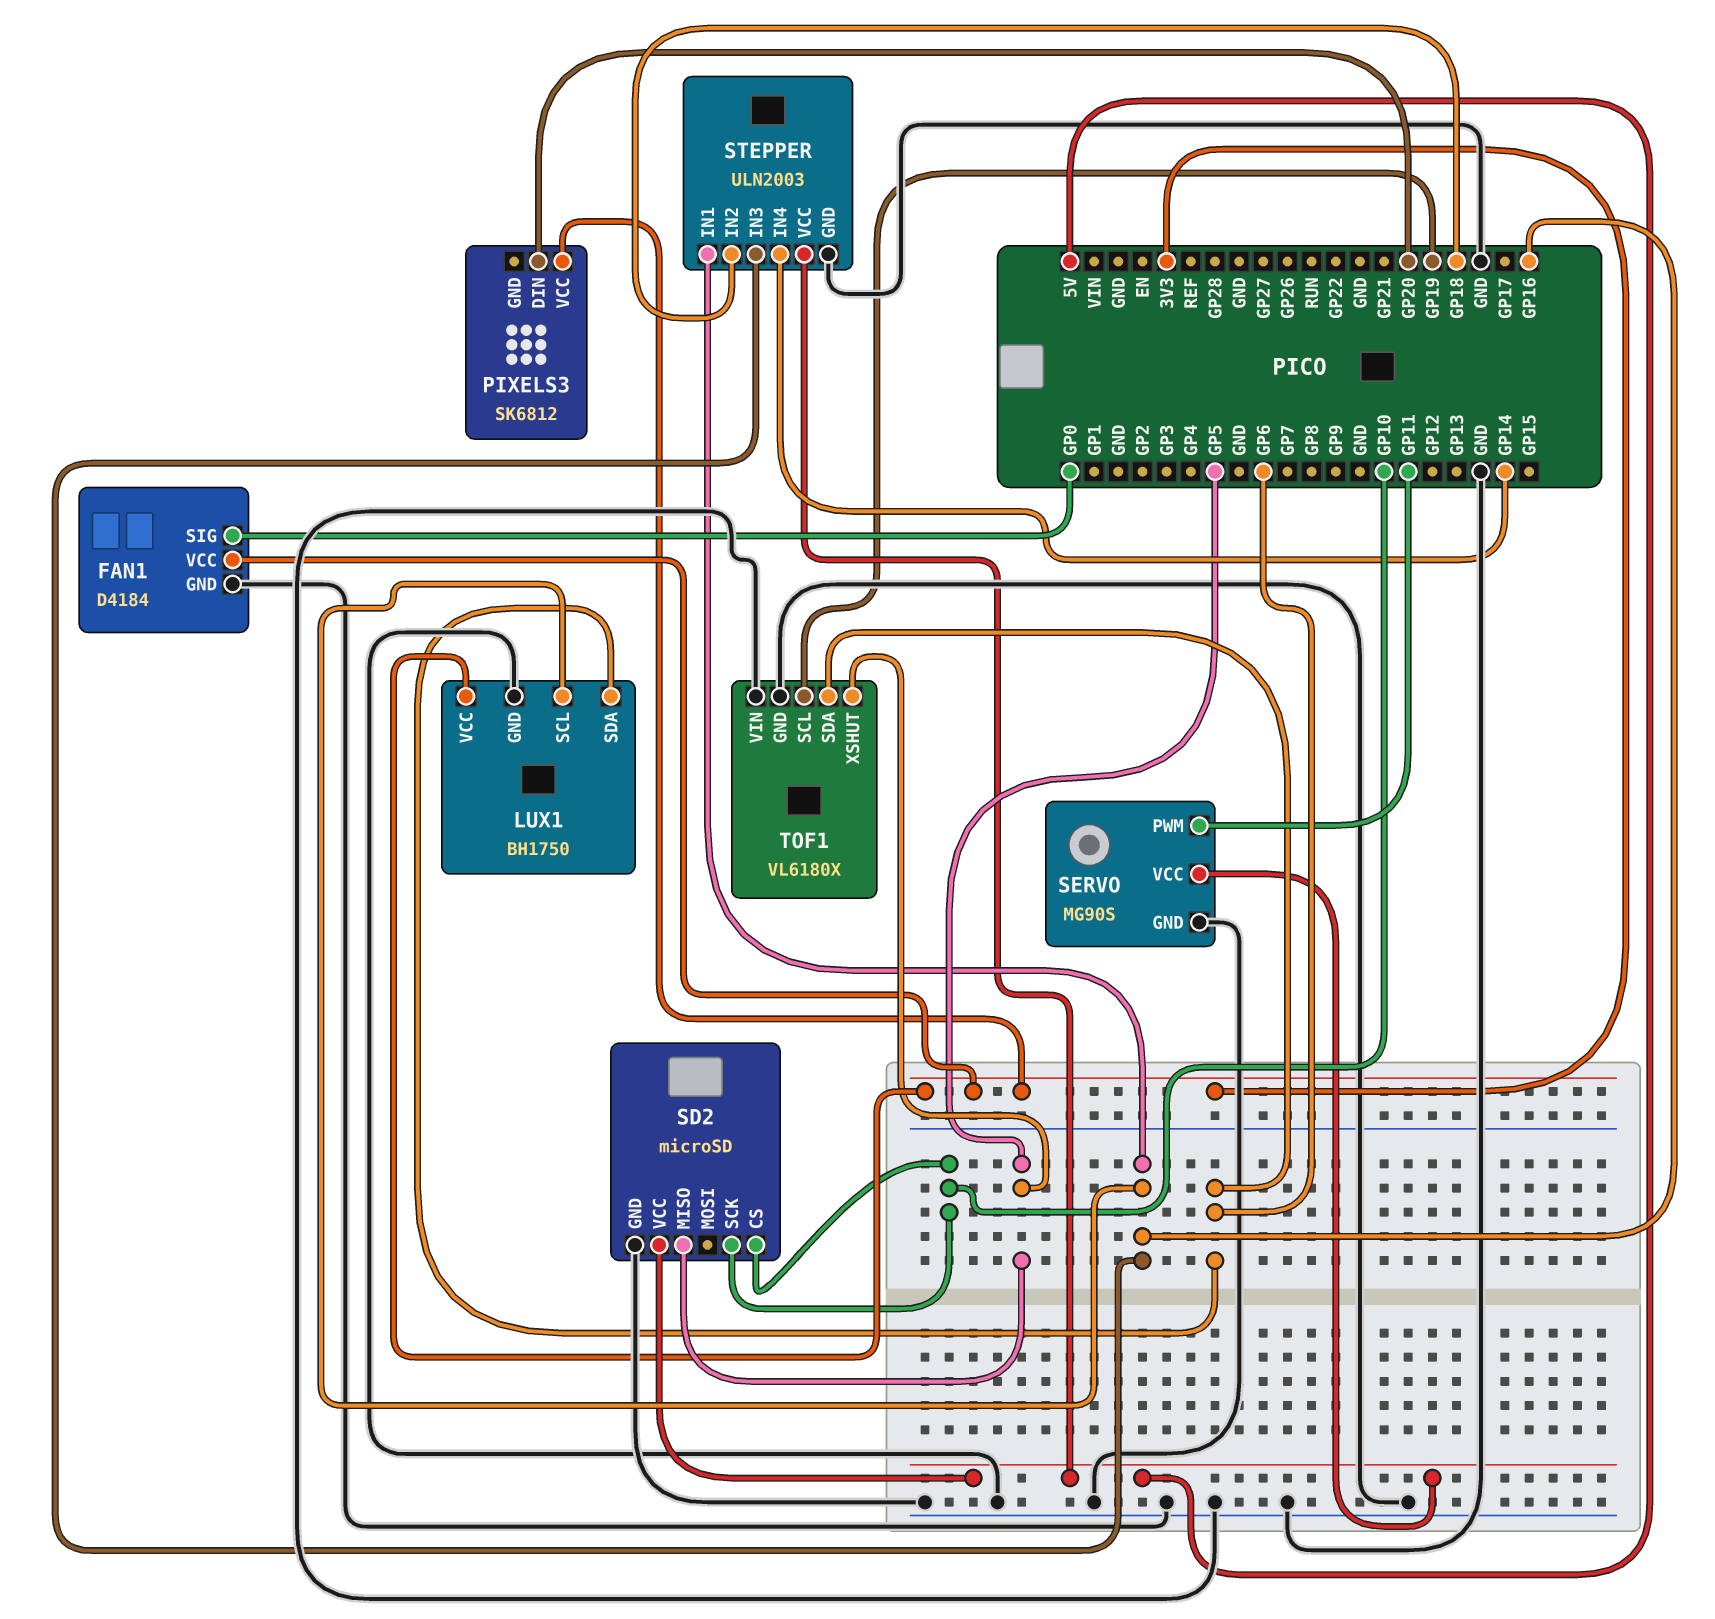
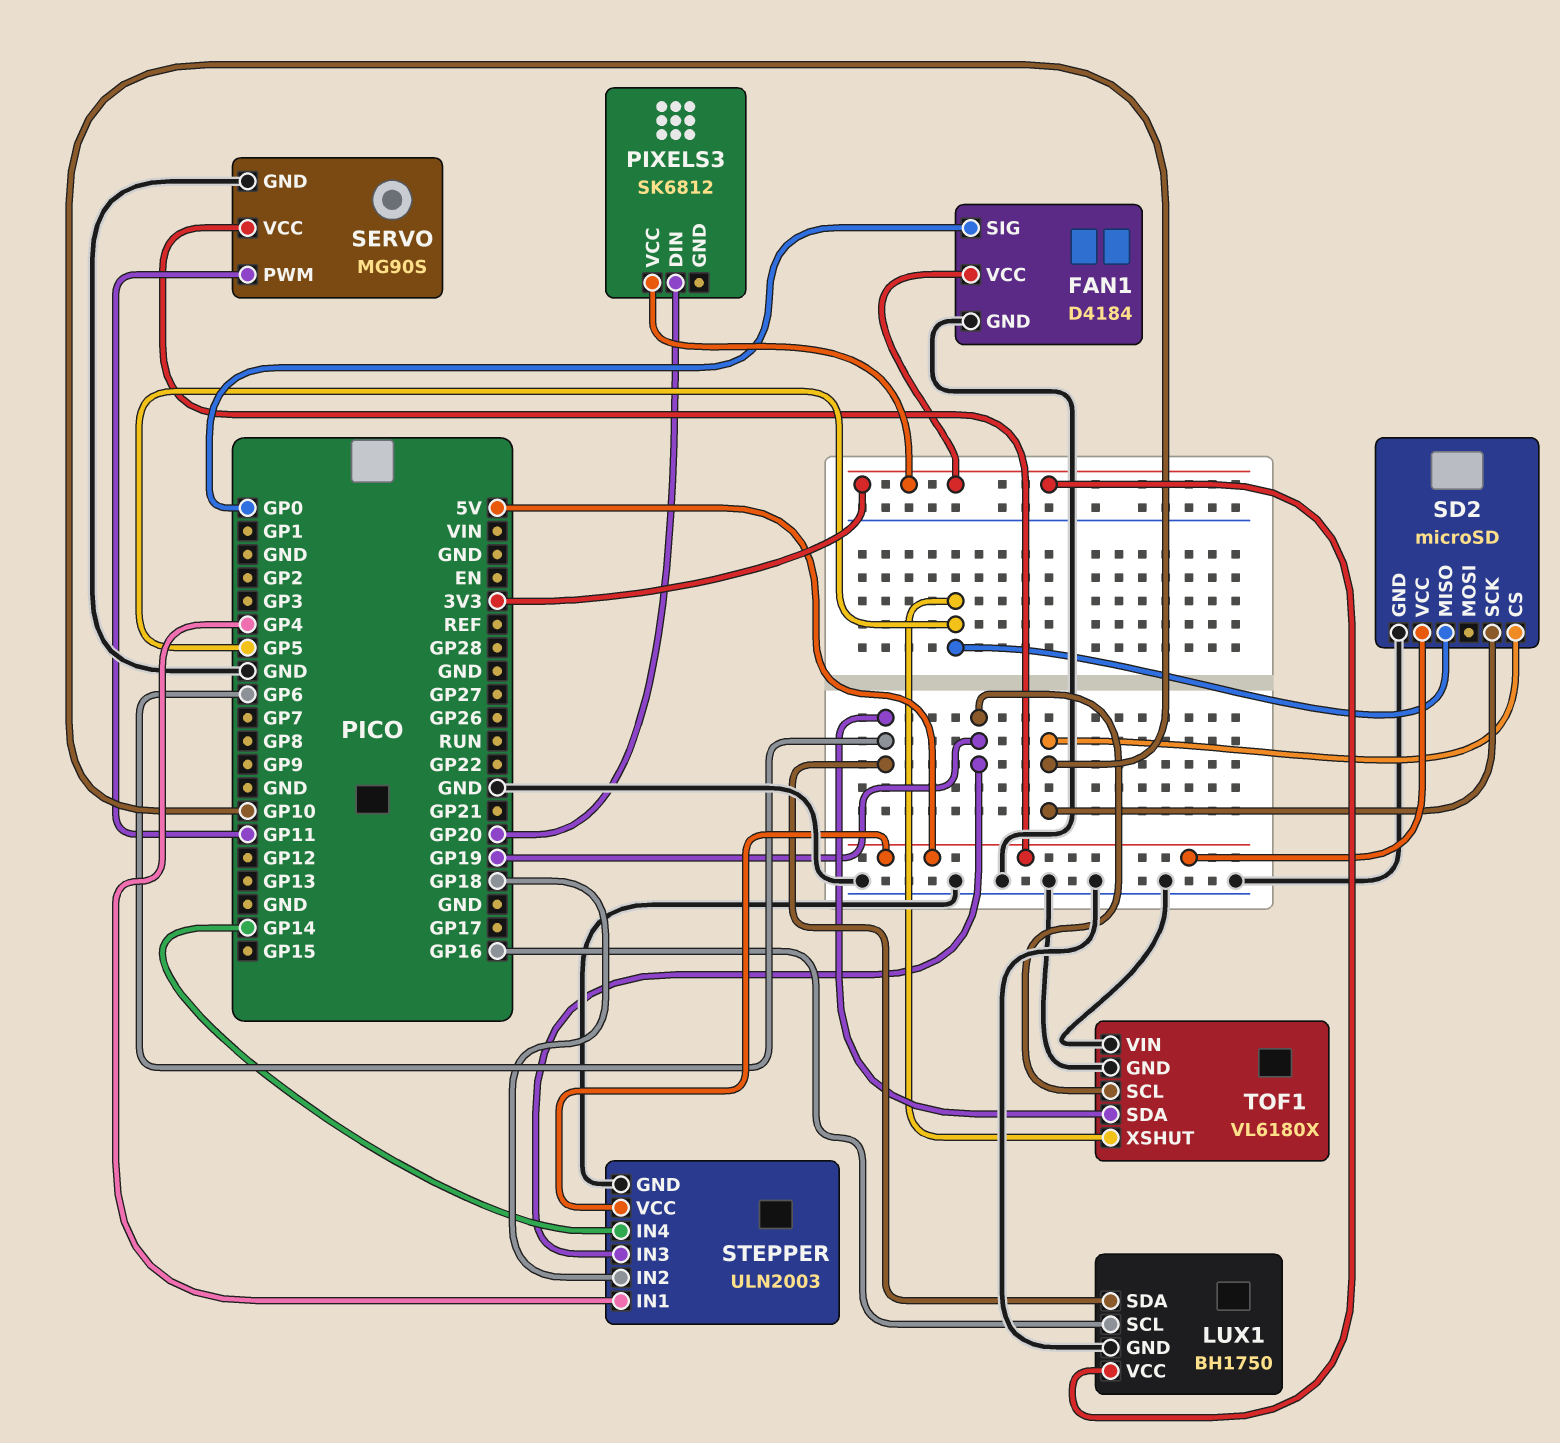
STEPPER pin IN1: GP16 -> GP4
STEPPER pin IN3: GP16 -> GP19

